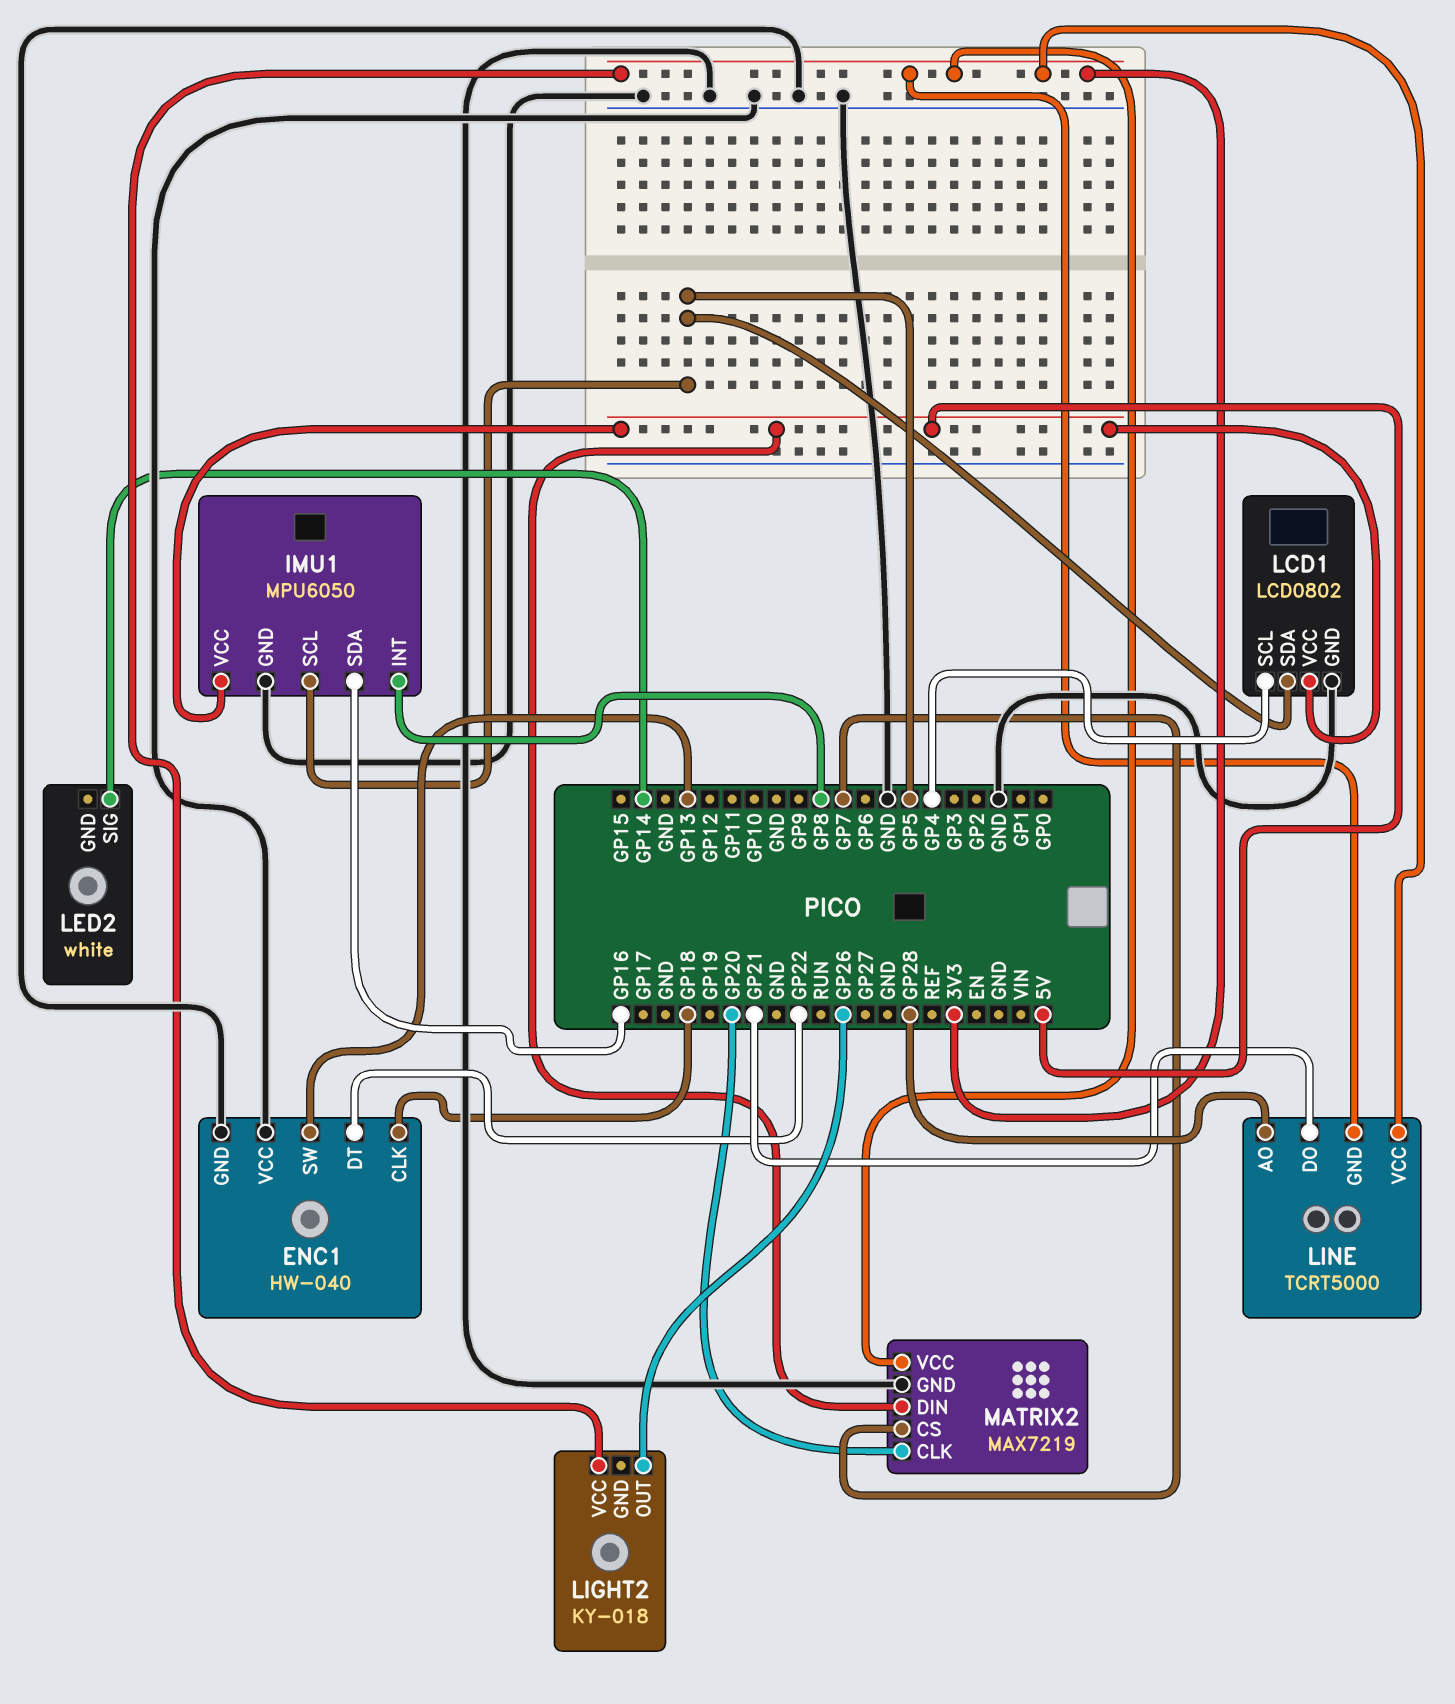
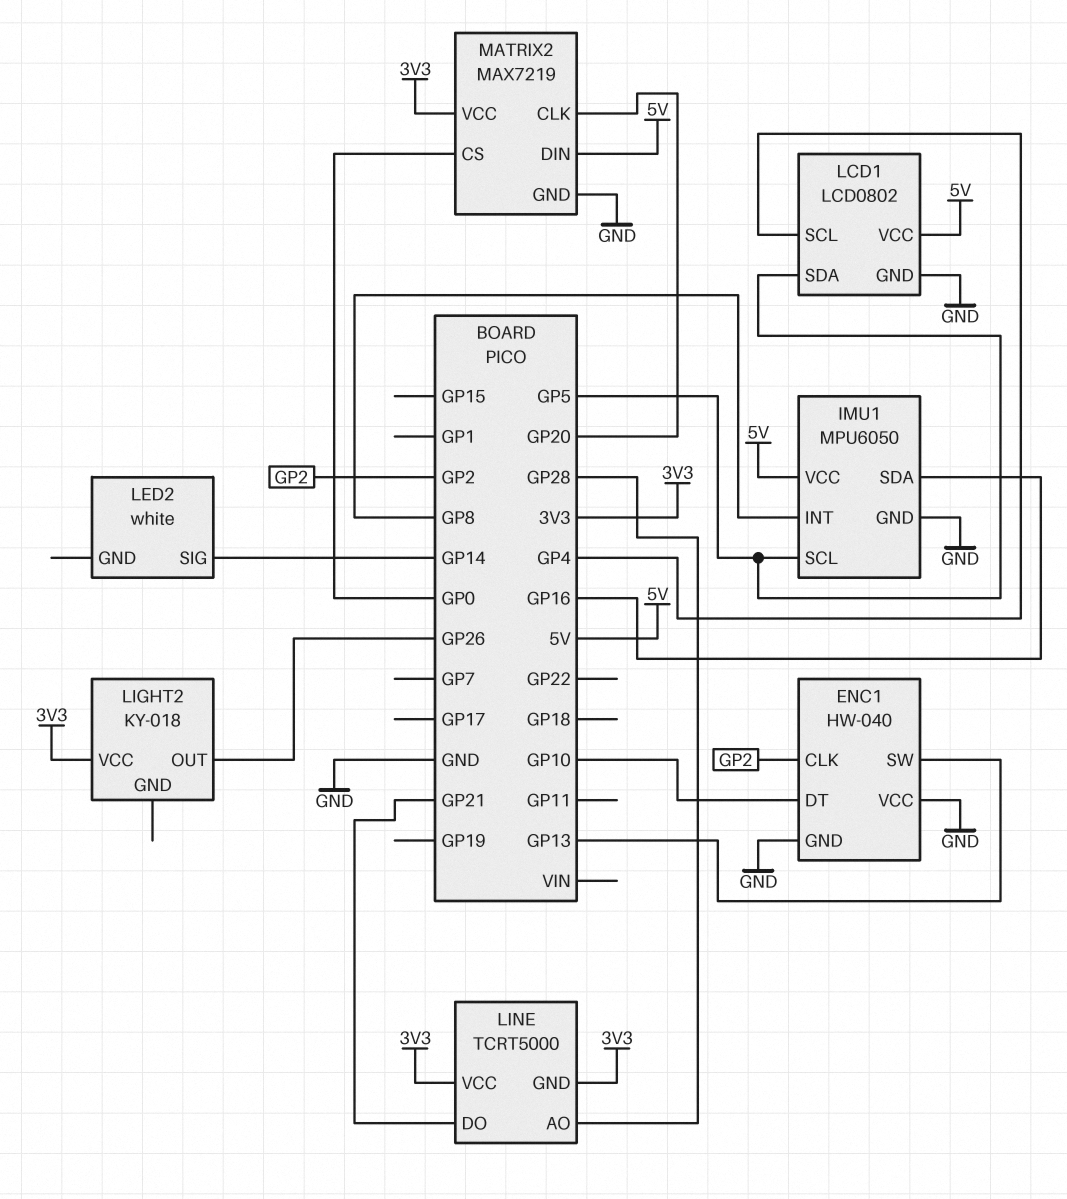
ENC1 pin CLK: GP18 -> GP2
ENC1 pin DT: GP22 -> GP10
MATRIX2 pin CS: GP7 -> GP0

